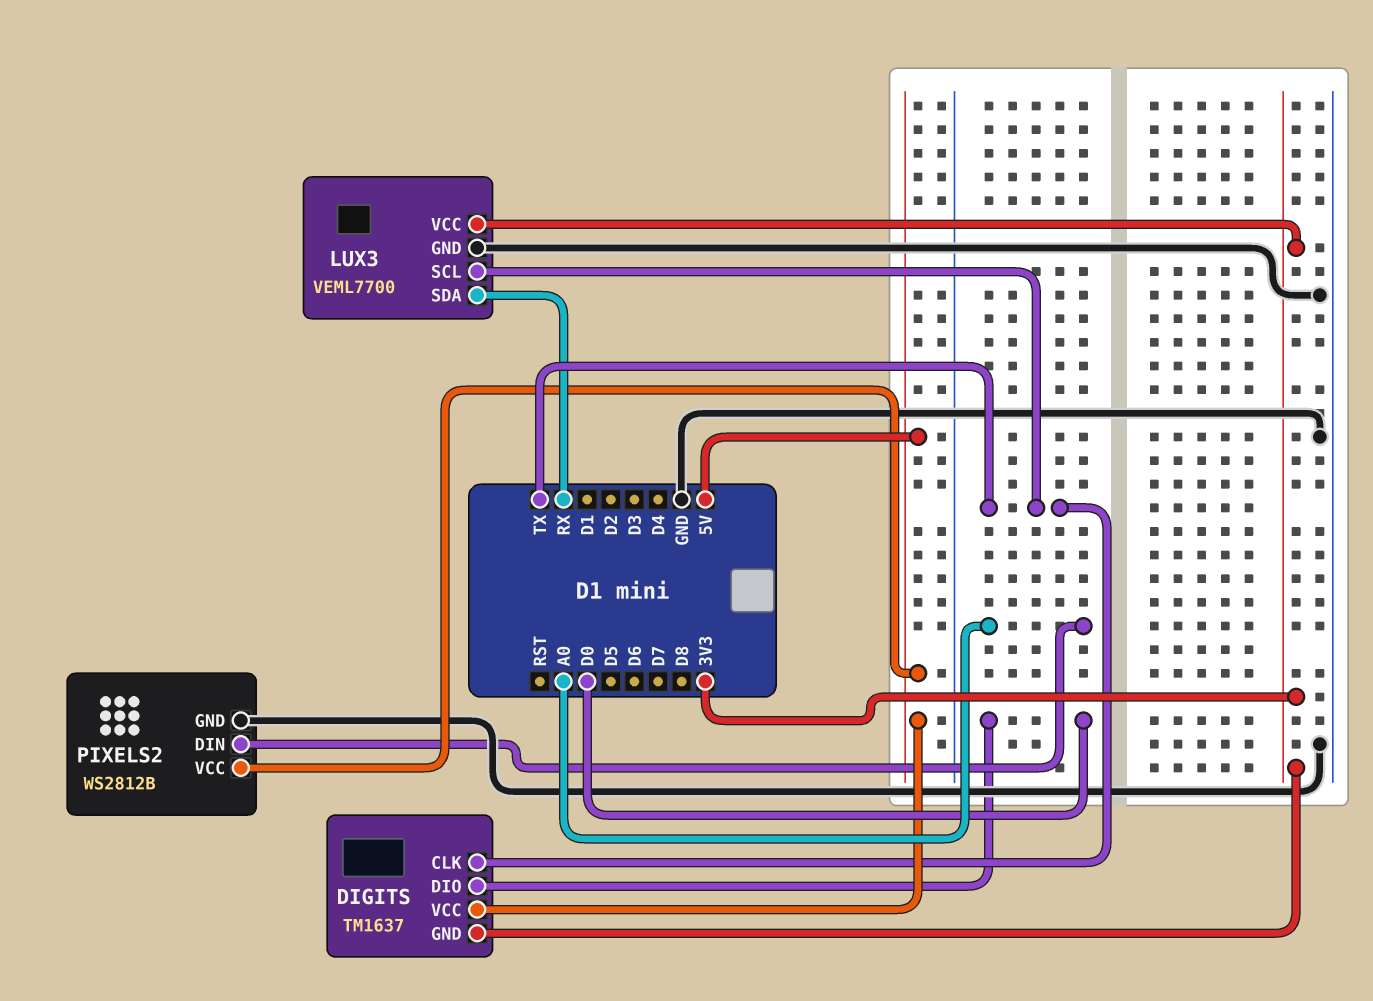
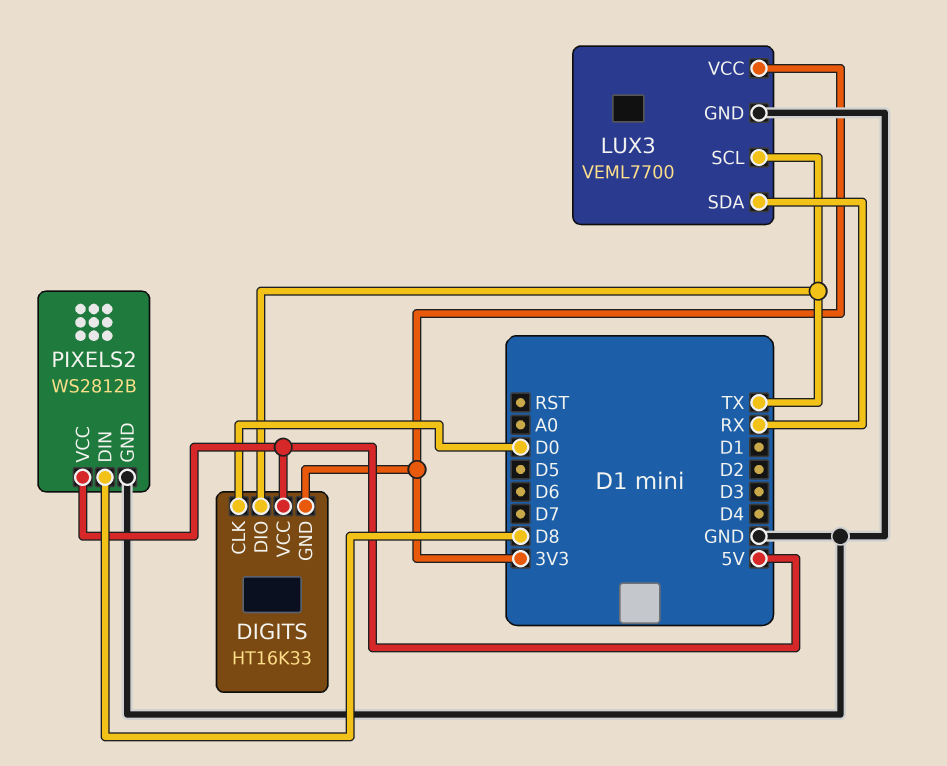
DIGITS: TM1637 -> HT16K33
DIGITS pin CLK: TX -> D0
DIGITS pin DIO: D0 -> TX
PIXELS2 pin DIN: A0 -> D8

